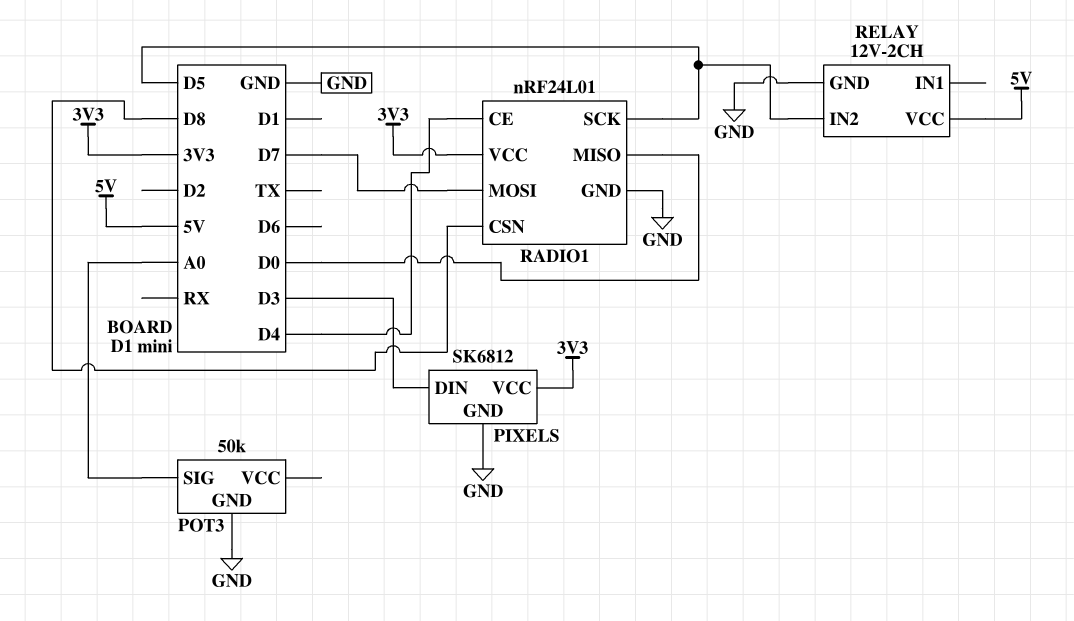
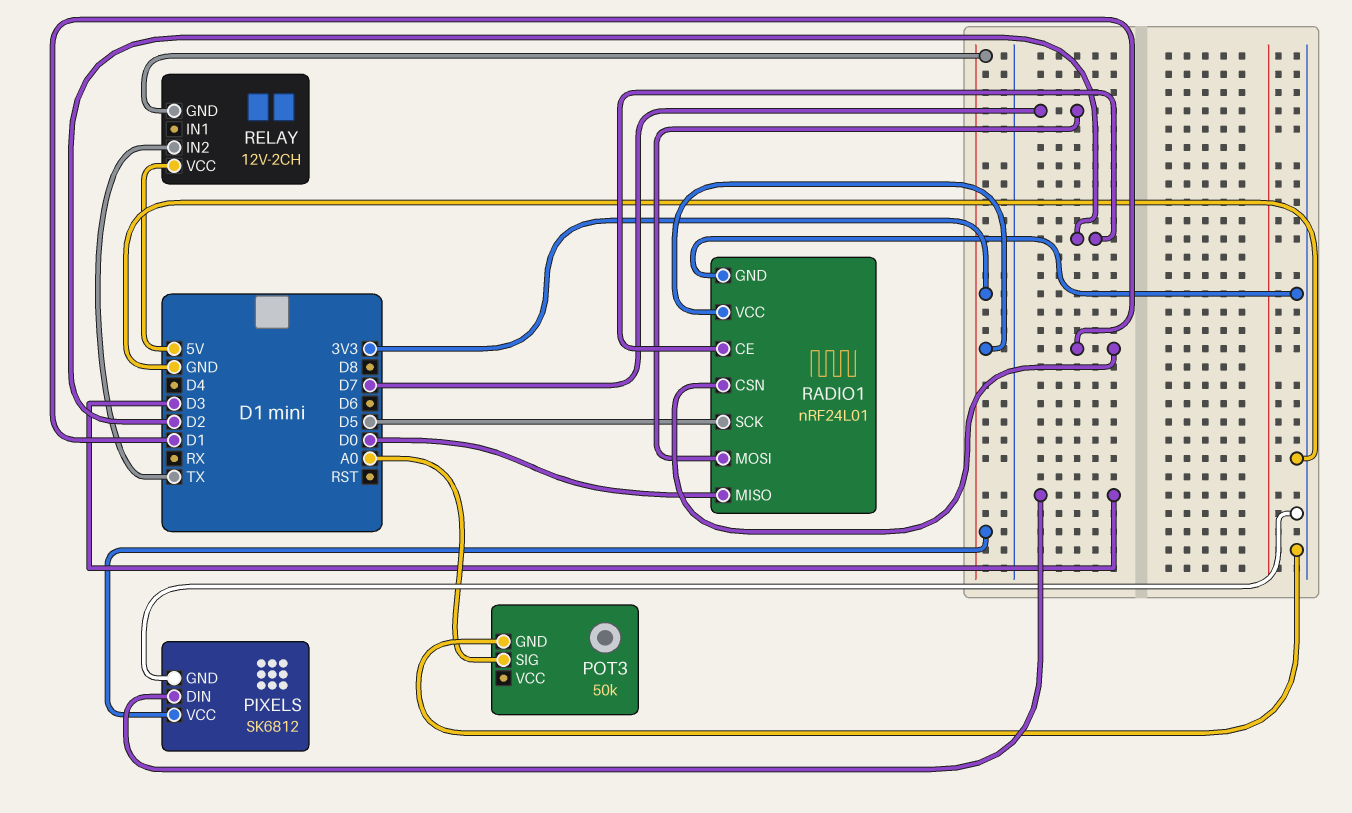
RADIO1 pin CE: D4 -> D2
RADIO1 pin CSN: D8 -> D1
RELAY pin GND: GND -> 3V3
RELAY pin IN2: D5 -> TX

